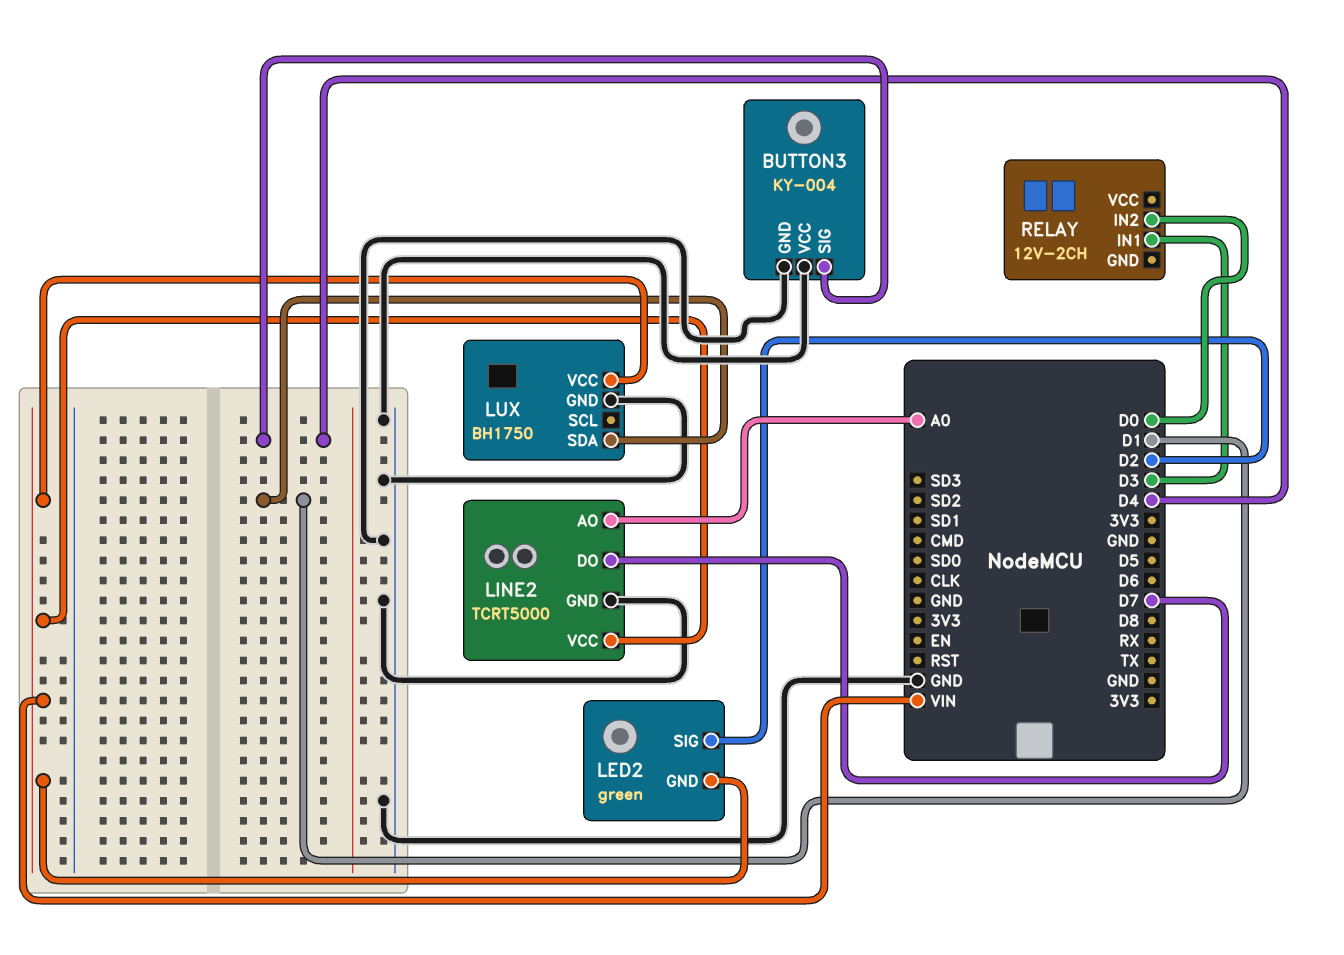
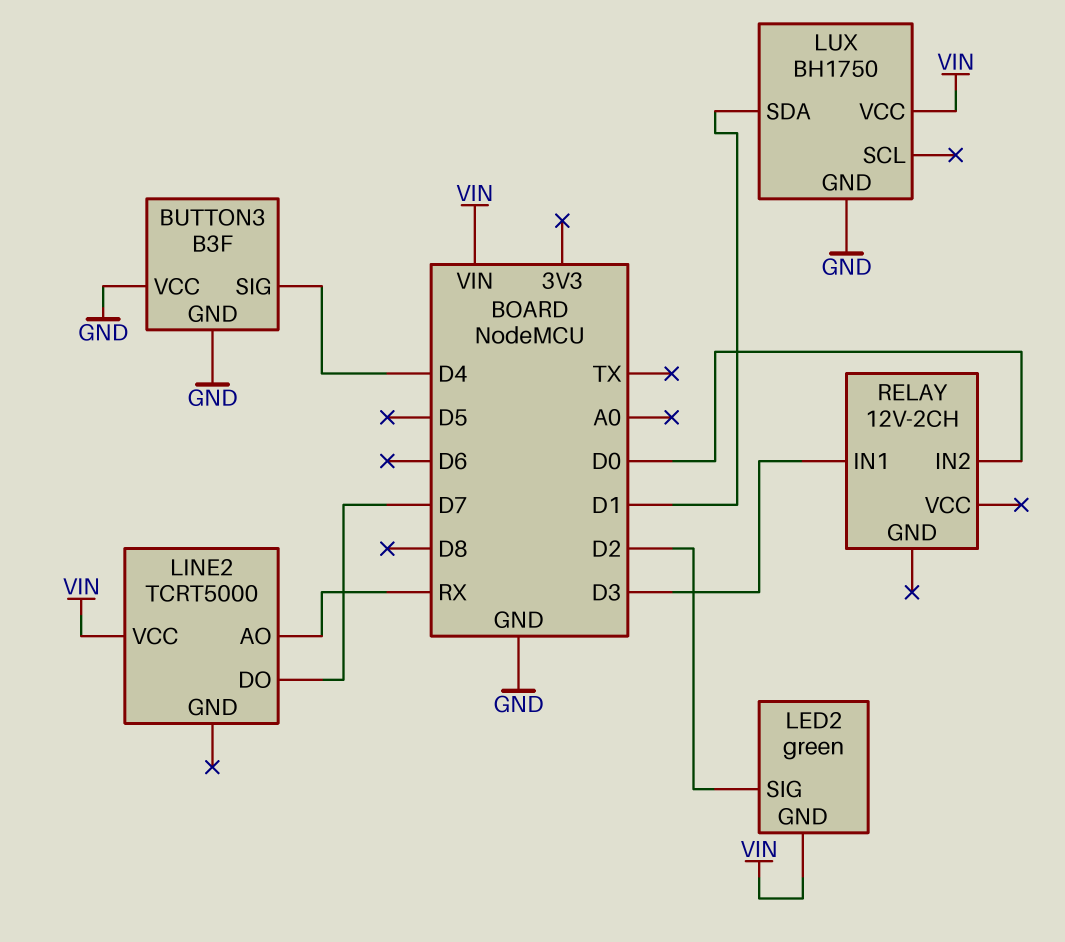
BUTTON3: KY-004 -> B3F
LINE2 pin AO: A0 -> RX
LINE2 pin GND: GND -> none

